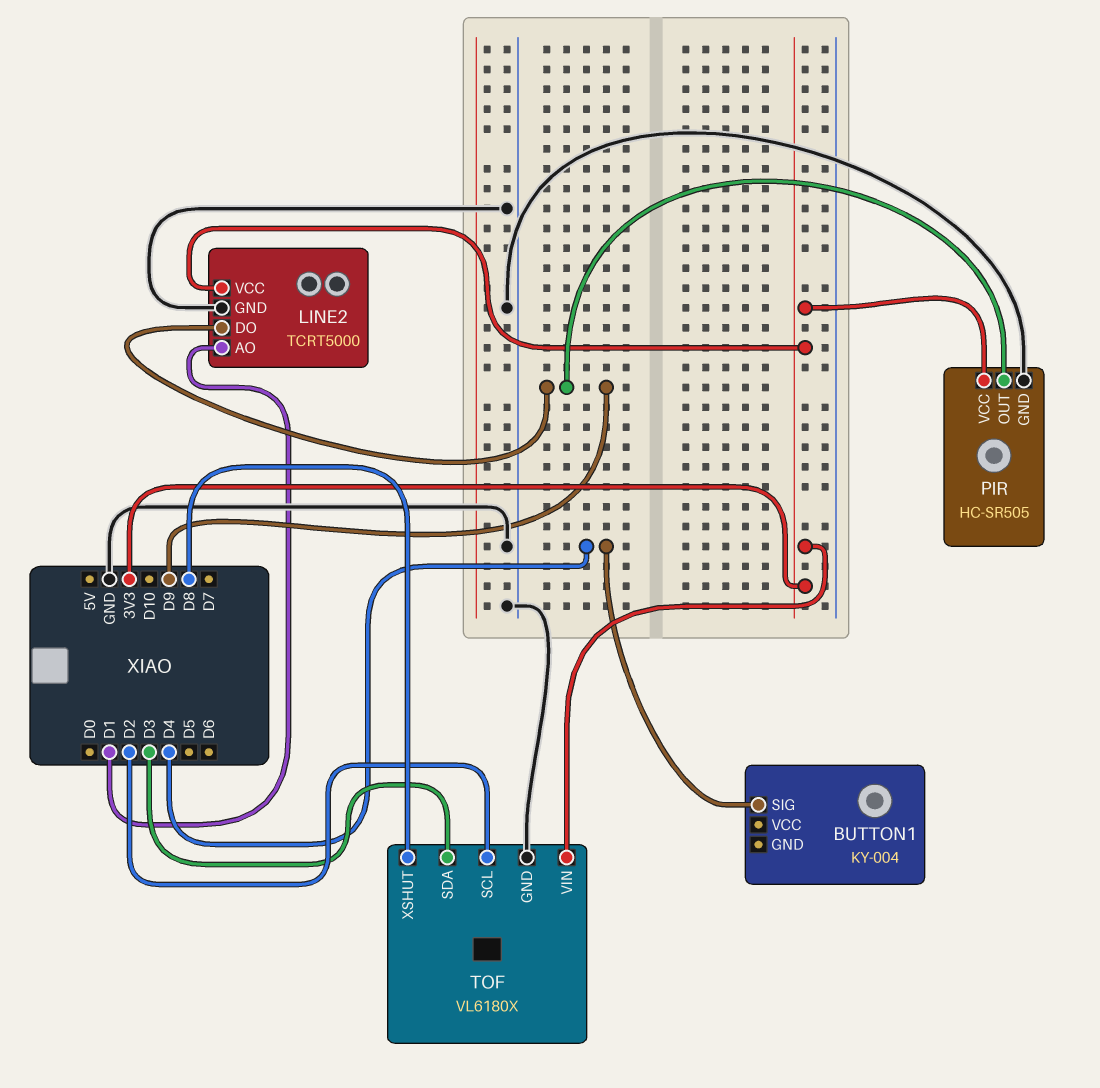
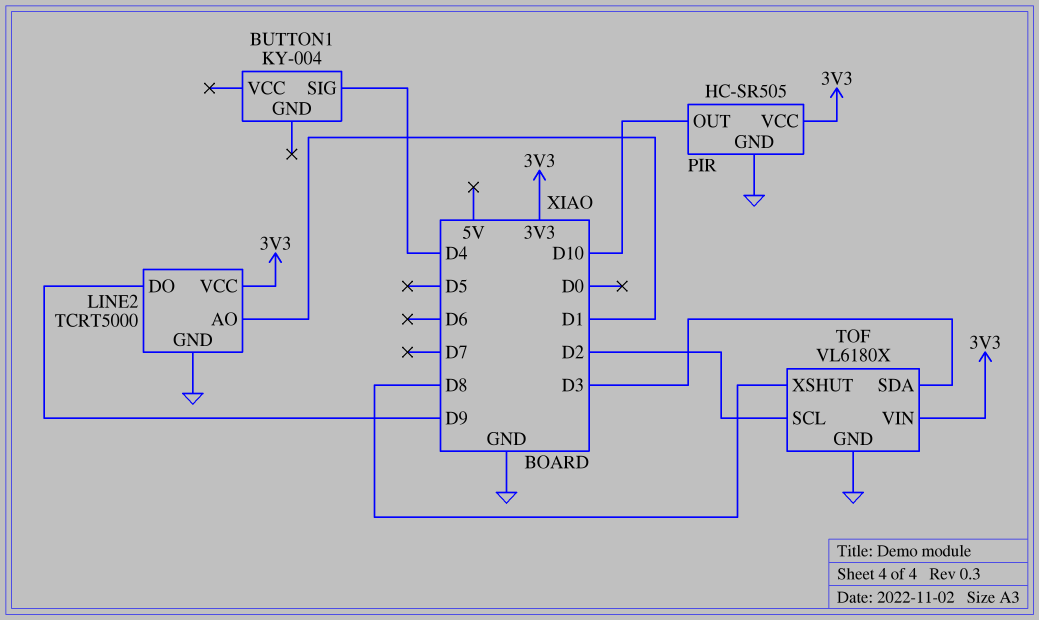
PIR pin OUT: D9 -> D10

